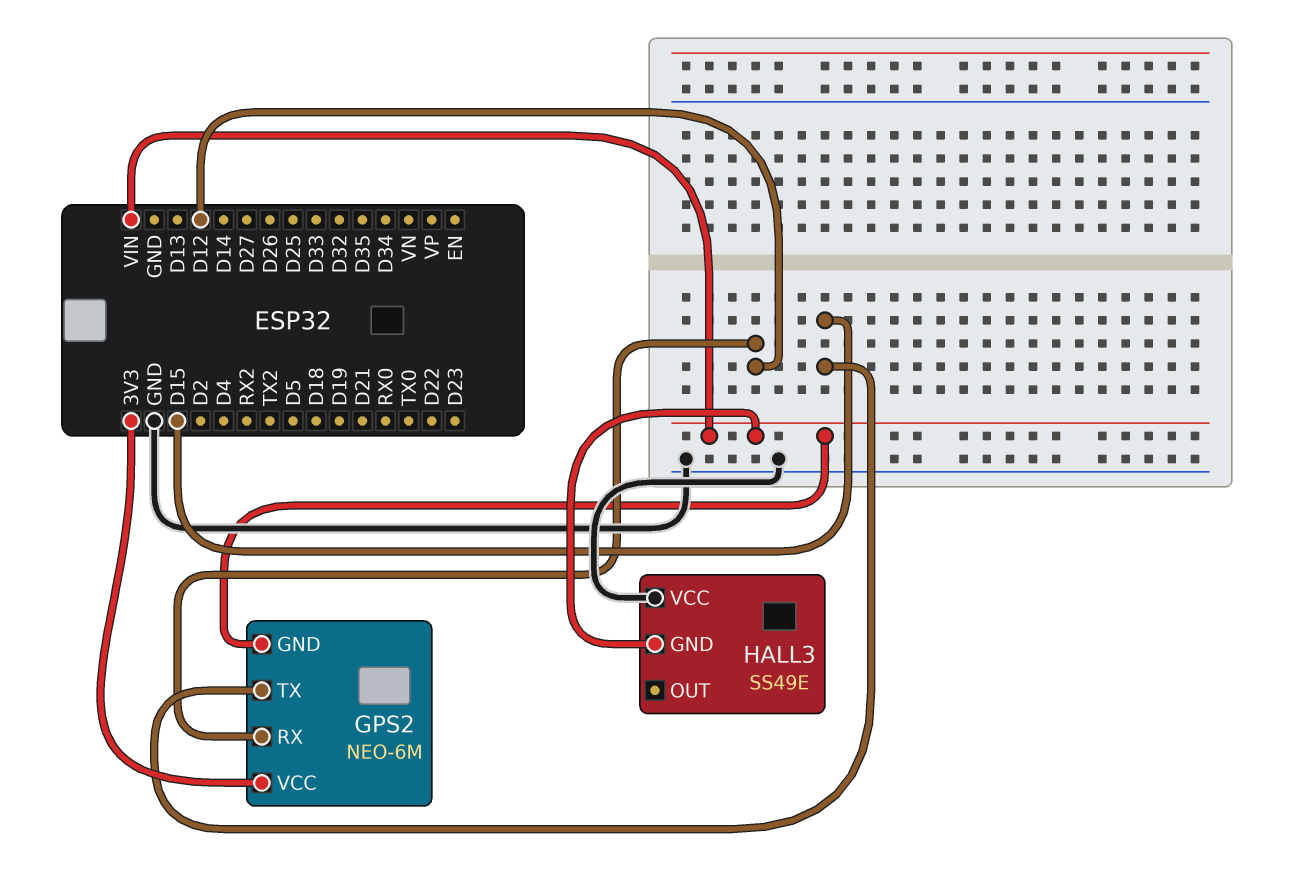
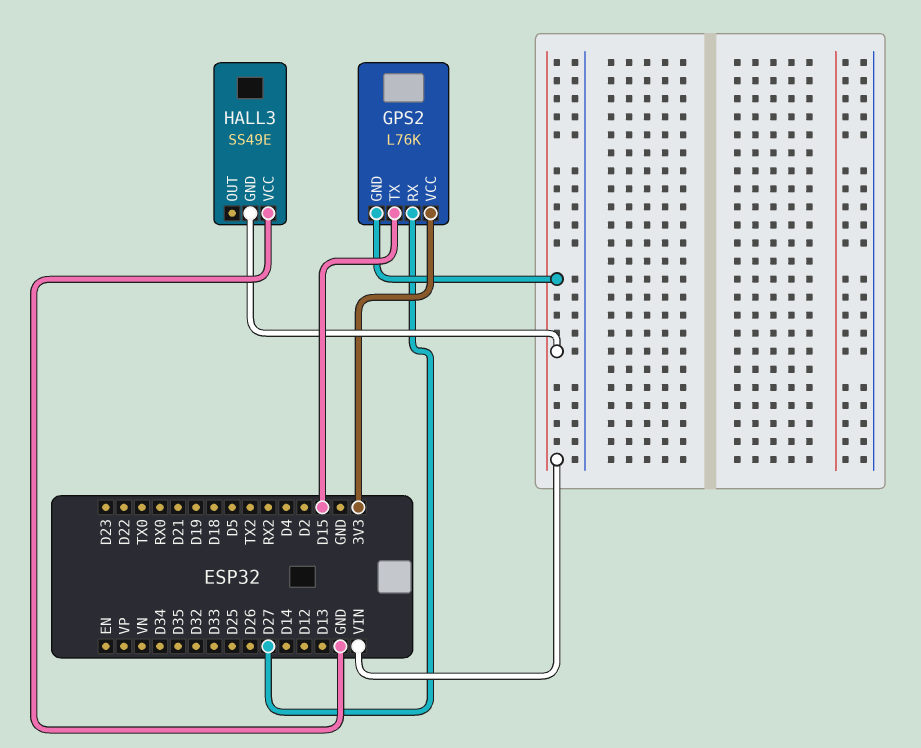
GPS2: NEO-6M -> L76K
GPS2 pin RX: D12 -> D27

